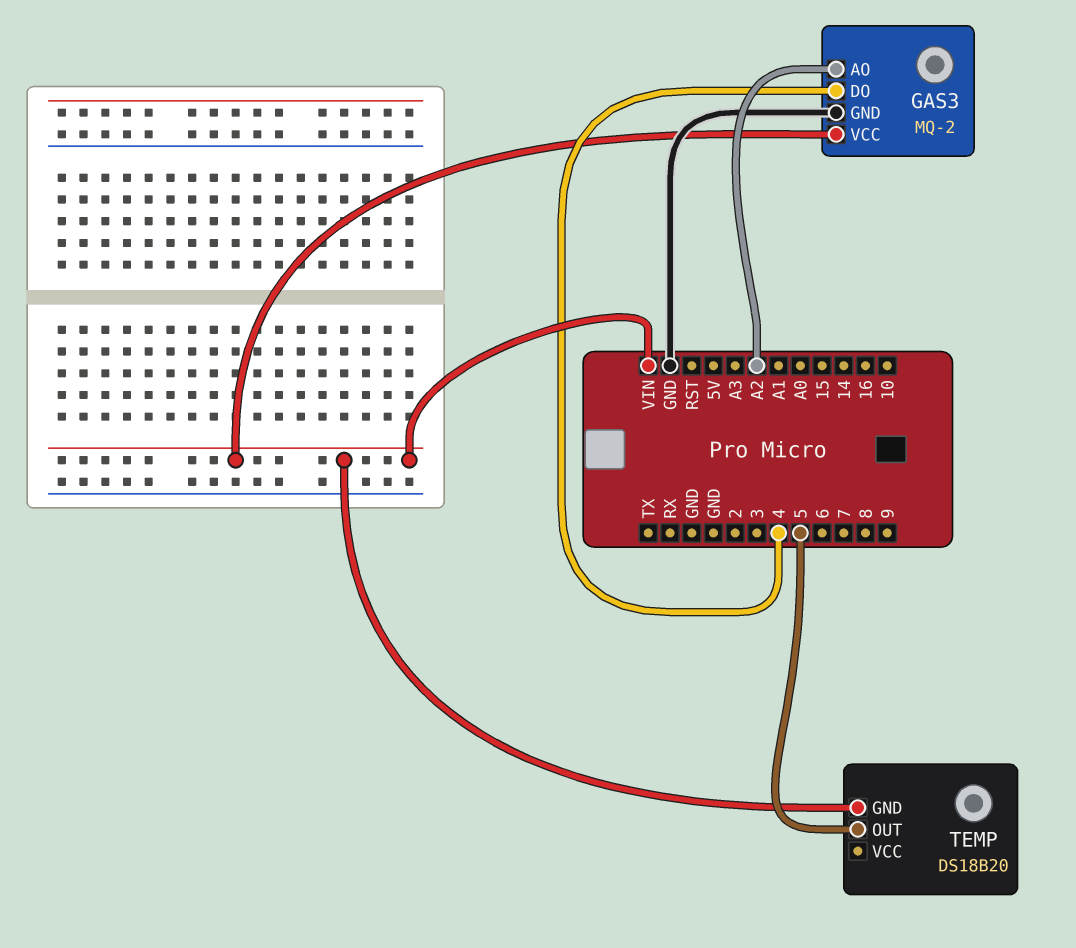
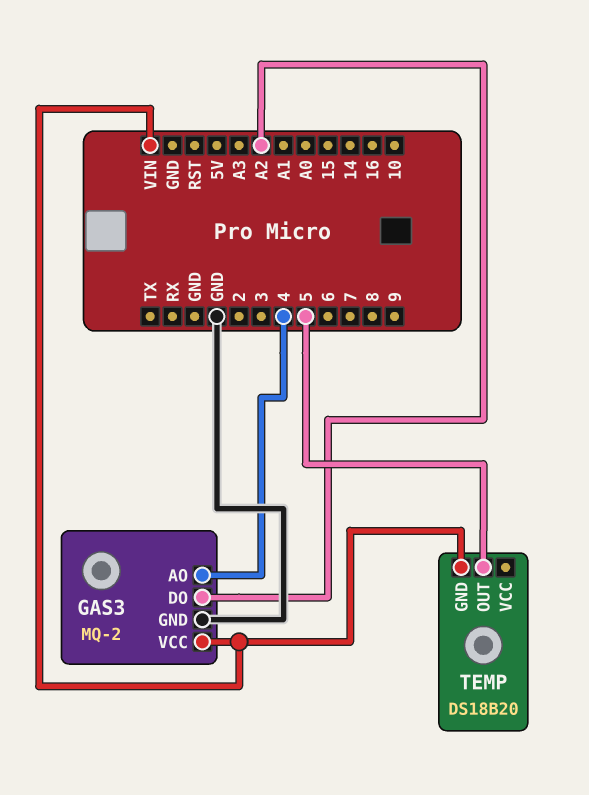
GAS3 pin AO: A2 -> 4
GAS3 pin DO: 4 -> A2

